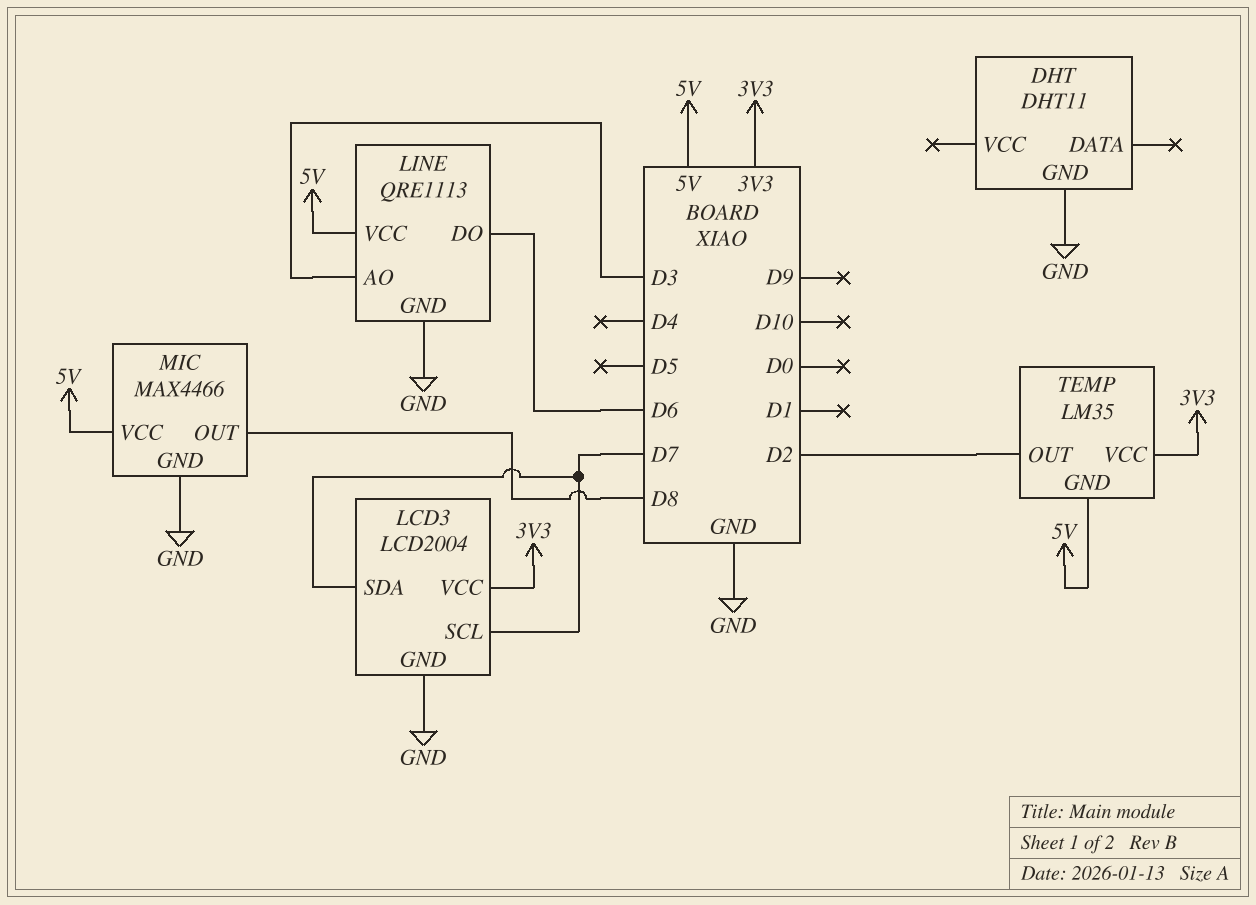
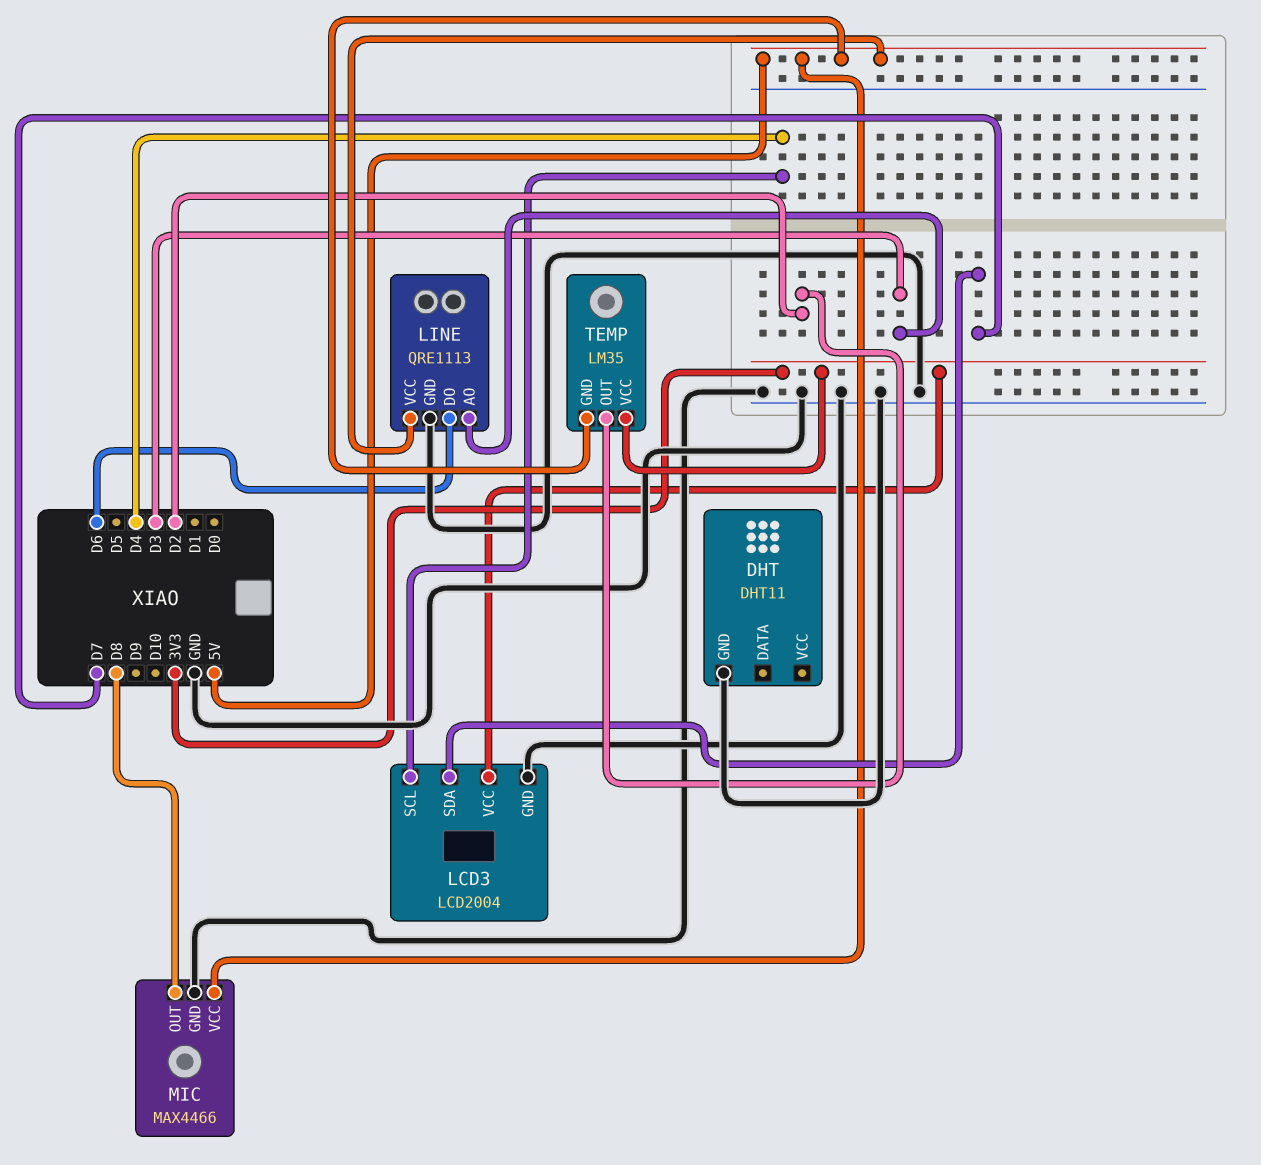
LCD3 pin SCL: D7 -> D4

